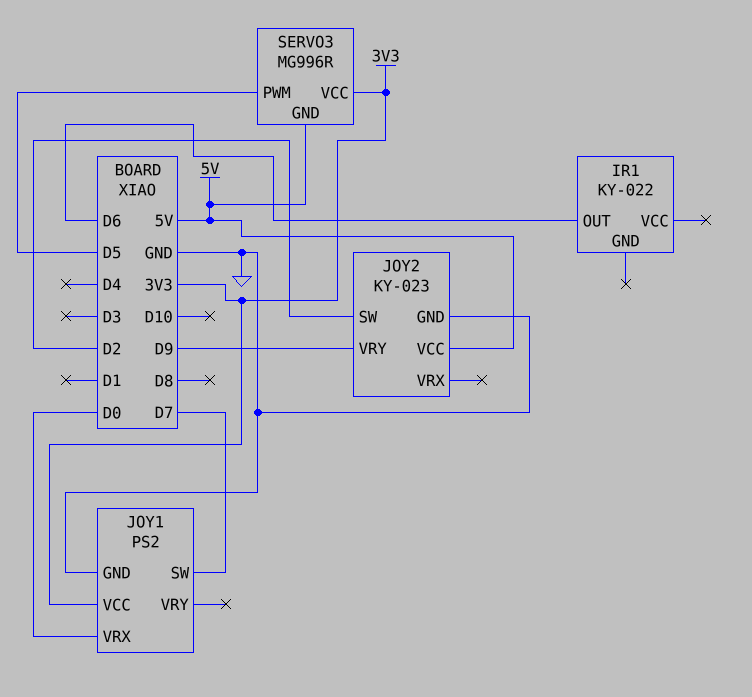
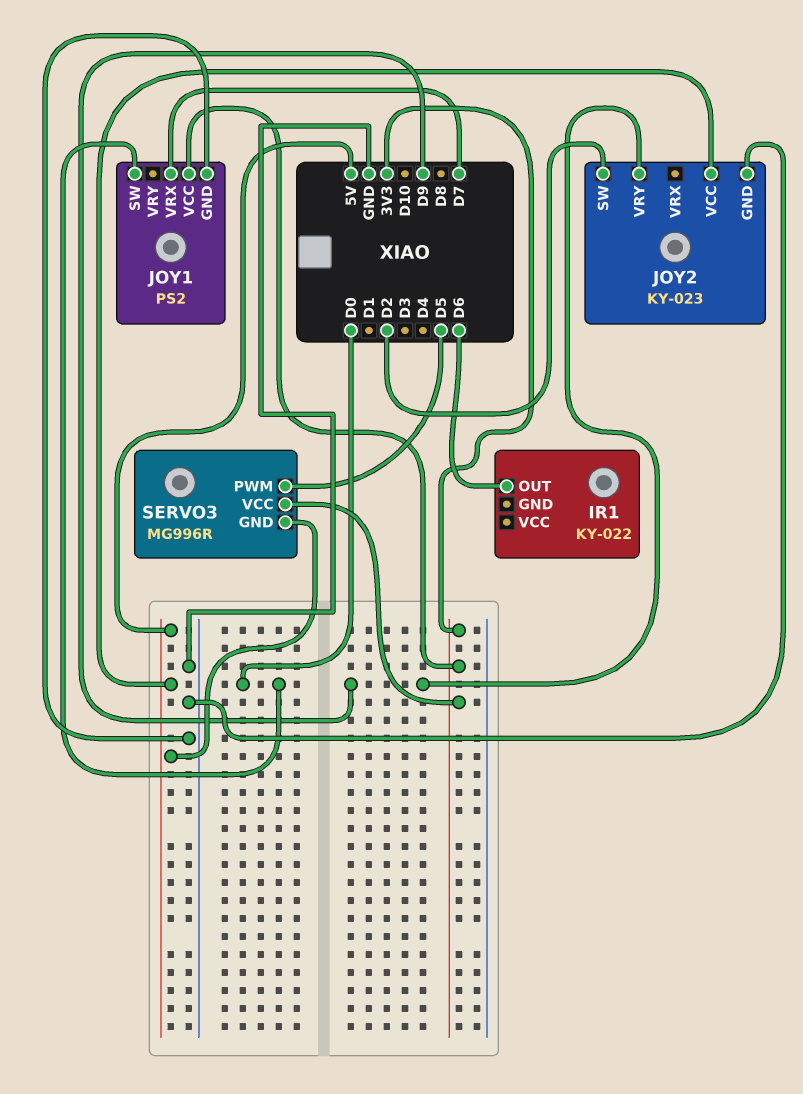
JOY1 pin SW: D7 -> D0
JOY1 pin VRX: D0 -> D7

